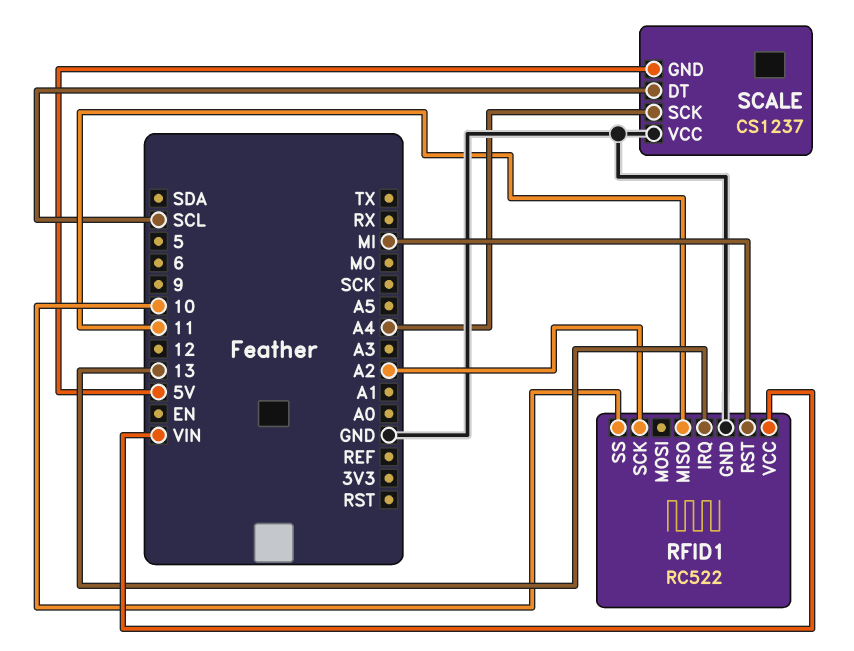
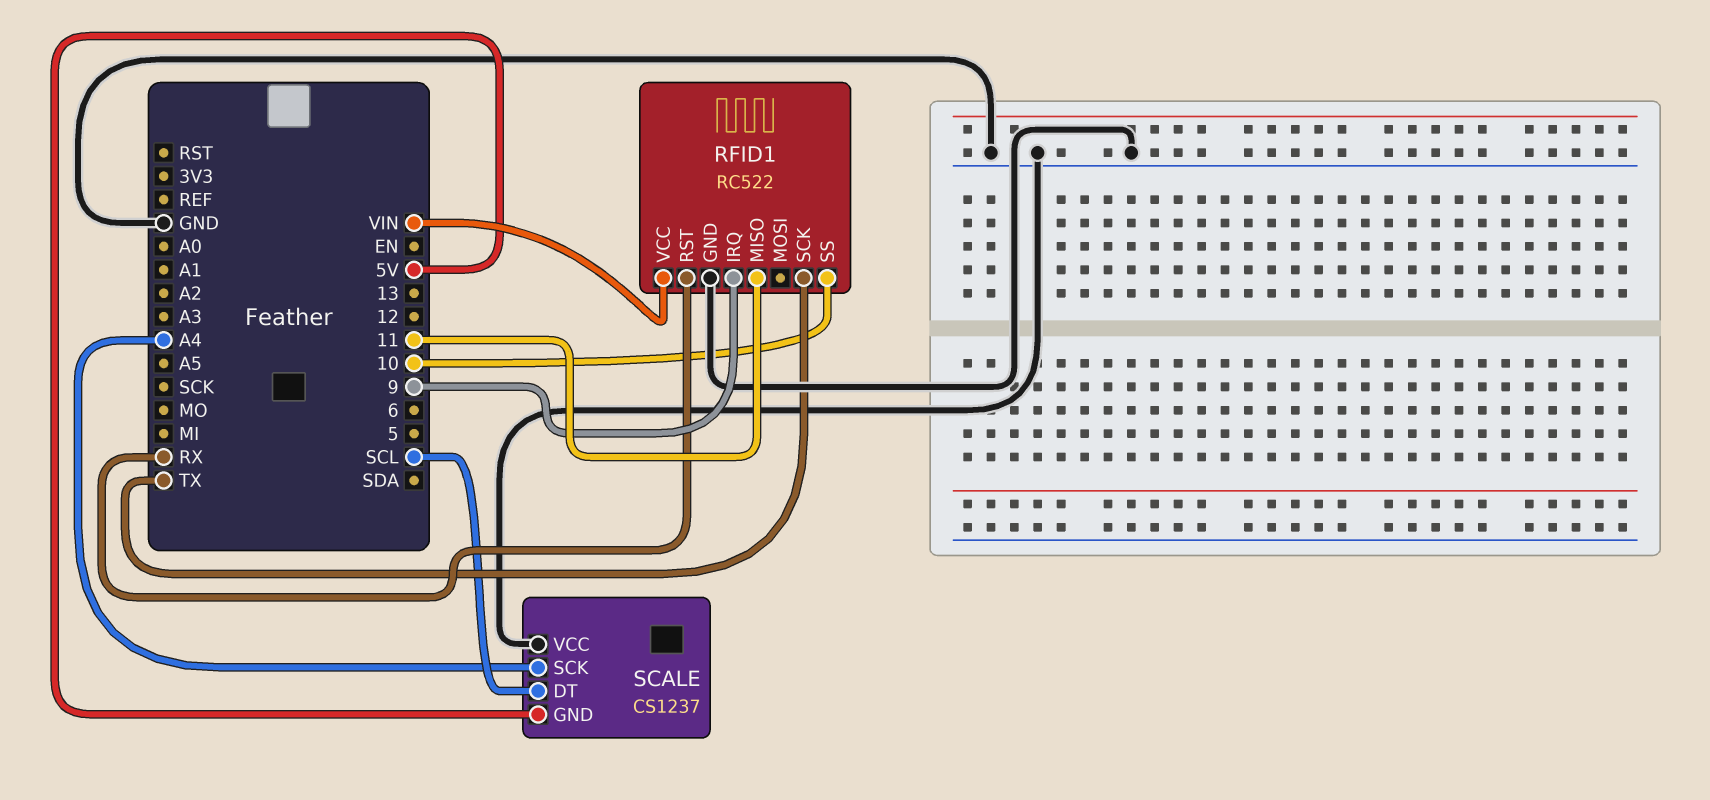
RFID1 pin IRQ: 13 -> 9
RFID1 pin RST: MI -> RX
RFID1 pin SCK: A2 -> TX

